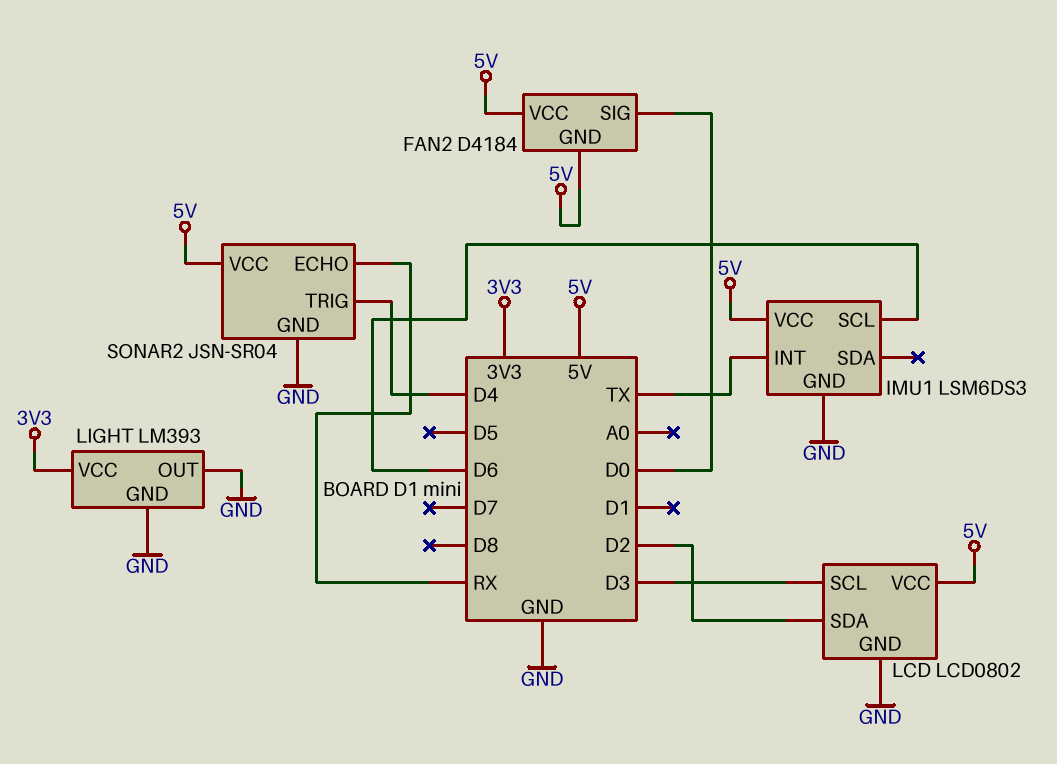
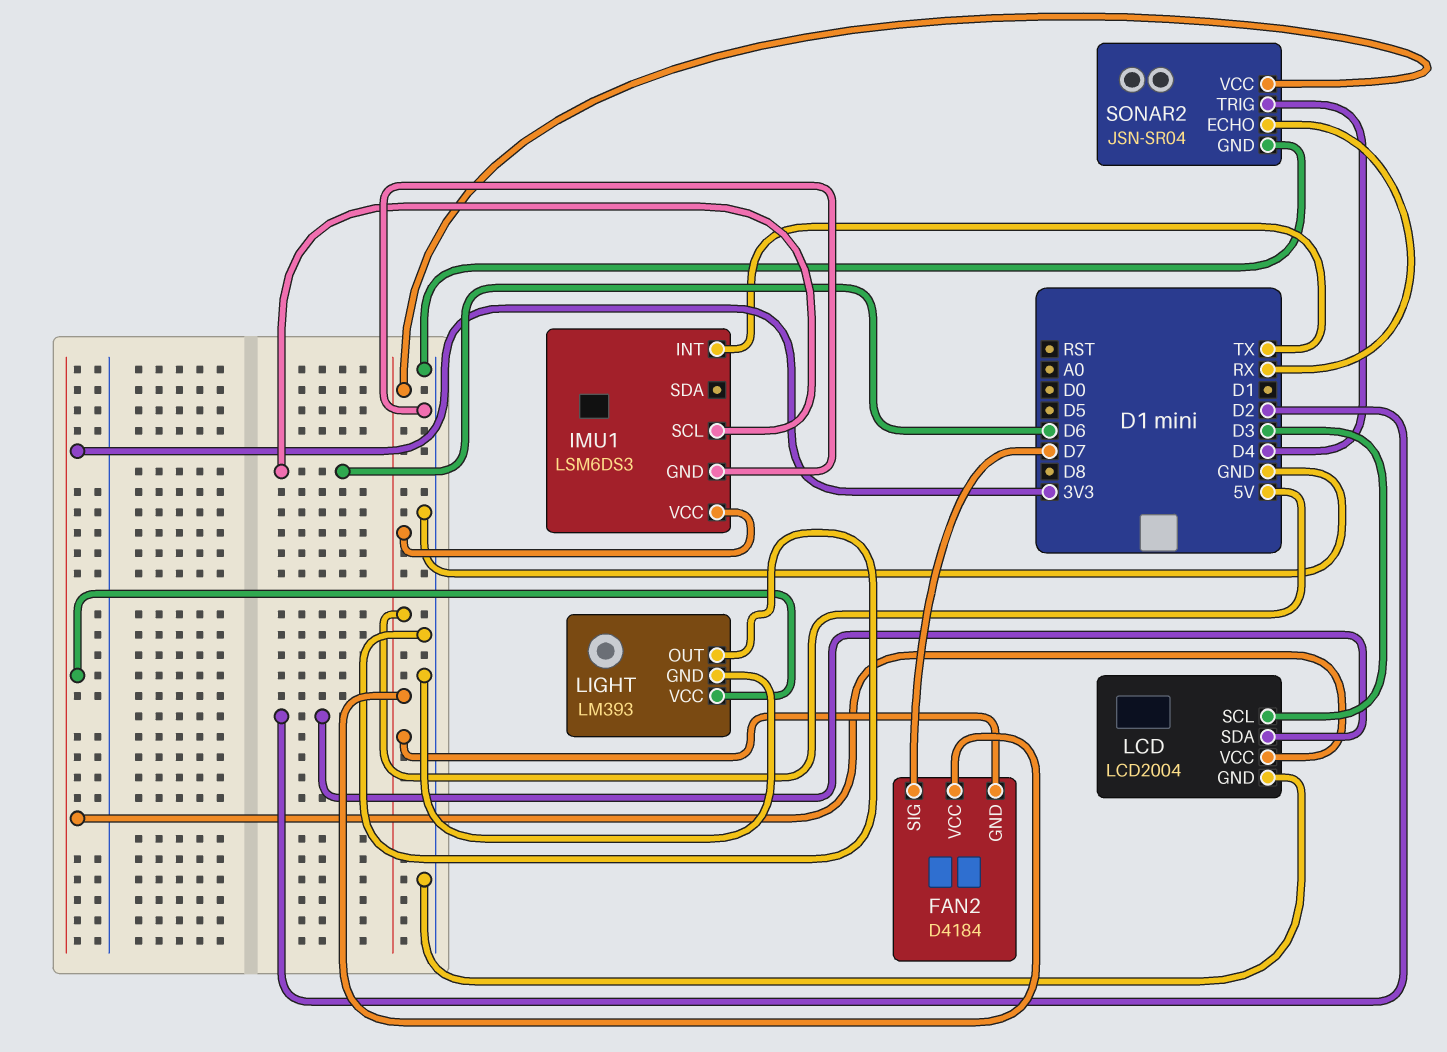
FAN2 pin SIG: D0 -> D7
LCD: LCD0802 -> LCD2004
LCD pin VCC: 5V -> 3V3

